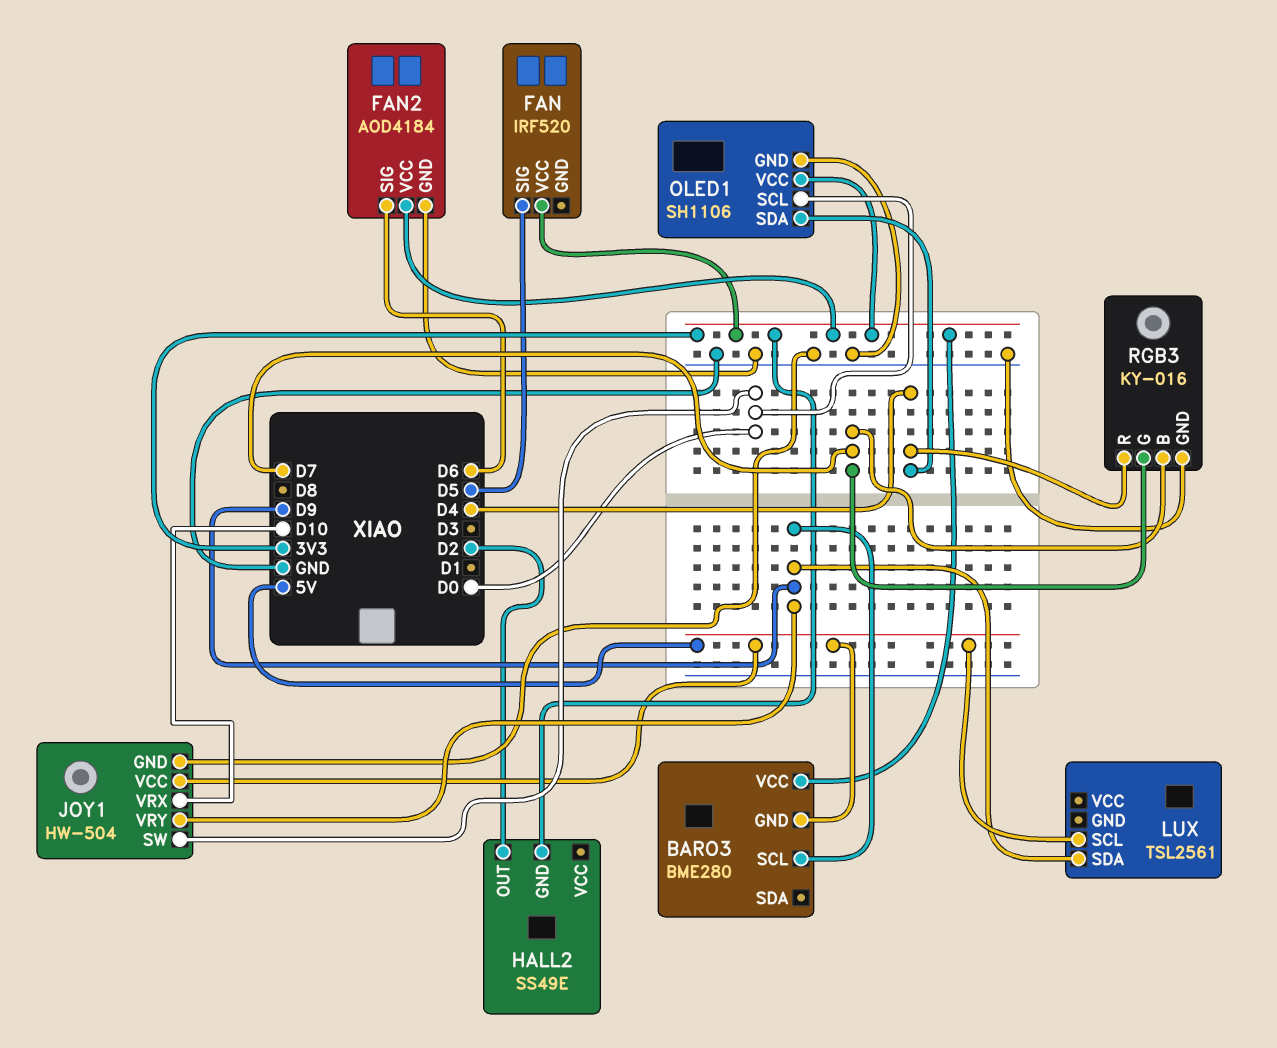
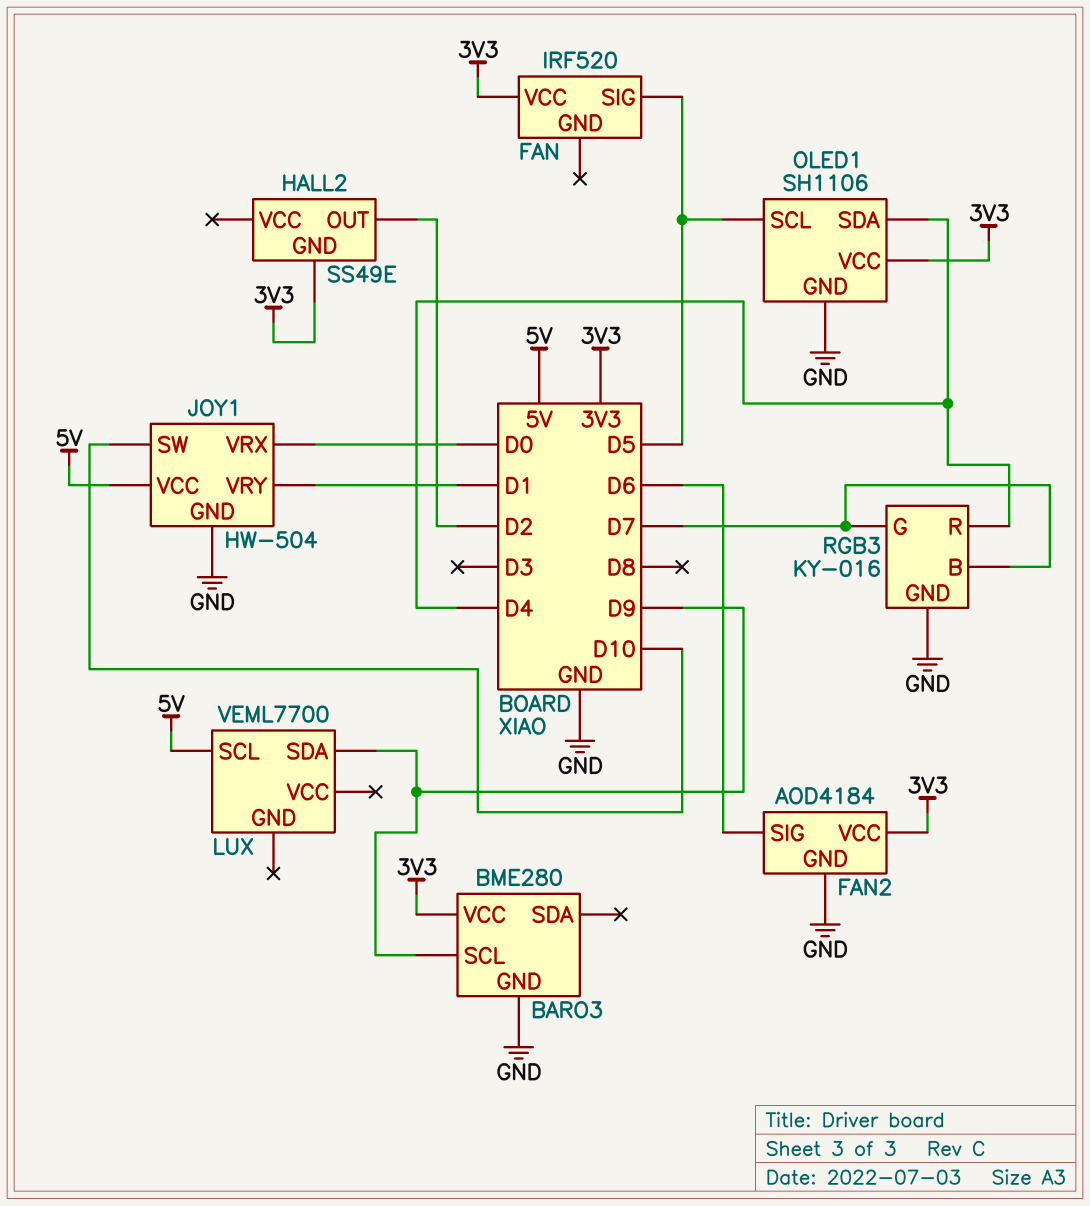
BARO3 pin GND: 5V -> GND
JOY1 pin SW: D0 -> D10
JOY1 pin VRX: D10 -> D0
JOY1 pin VRY: D9 -> D1
LUX: TSL2561 -> VEML7700
OLED1 pin SCL: D0 -> D5

